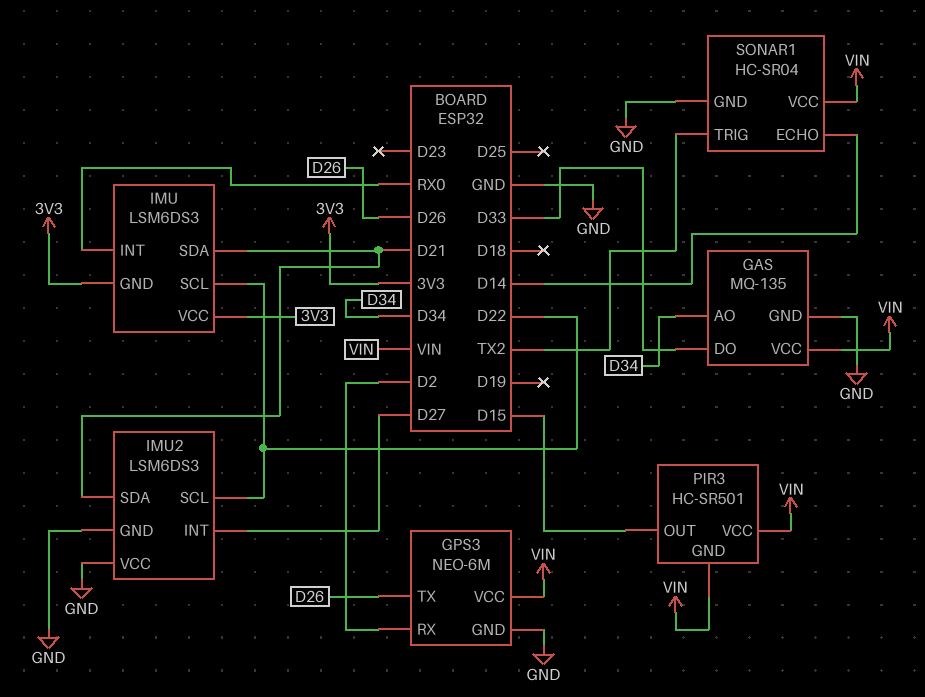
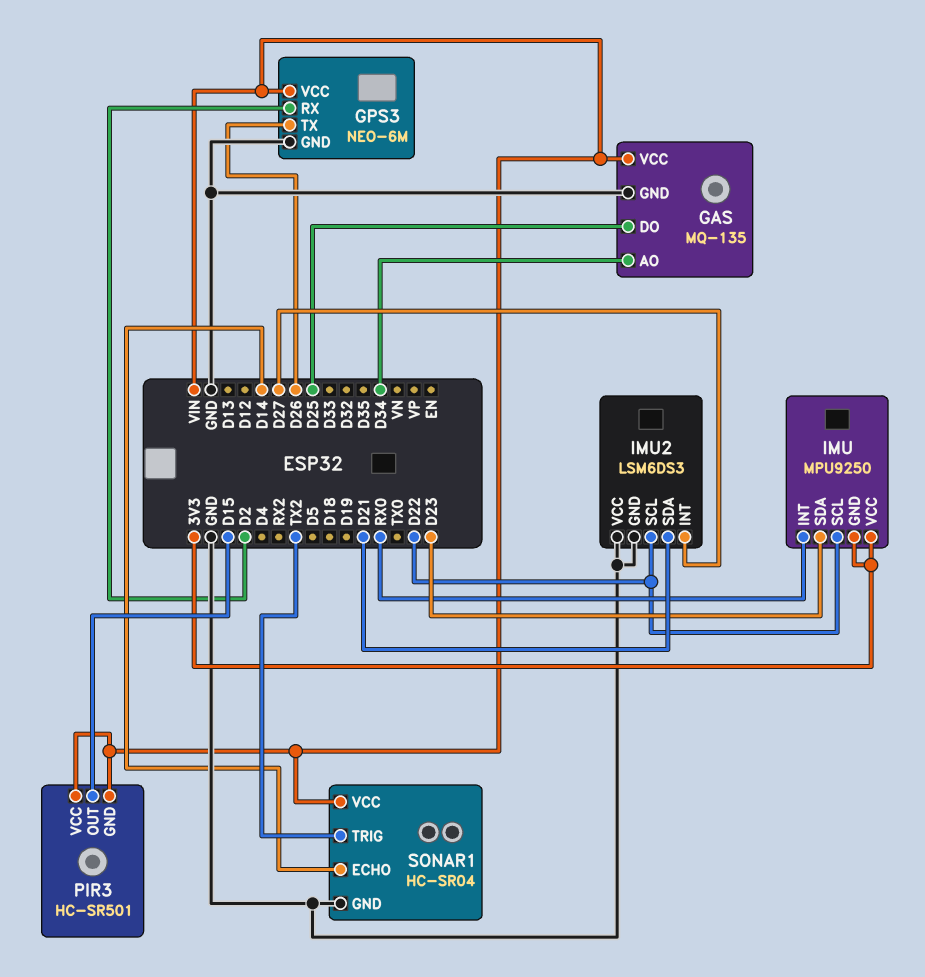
GAS pin DO: D33 -> D25
IMU: LSM6DS3 -> MPU9250
IMU pin SDA: D21 -> D23

